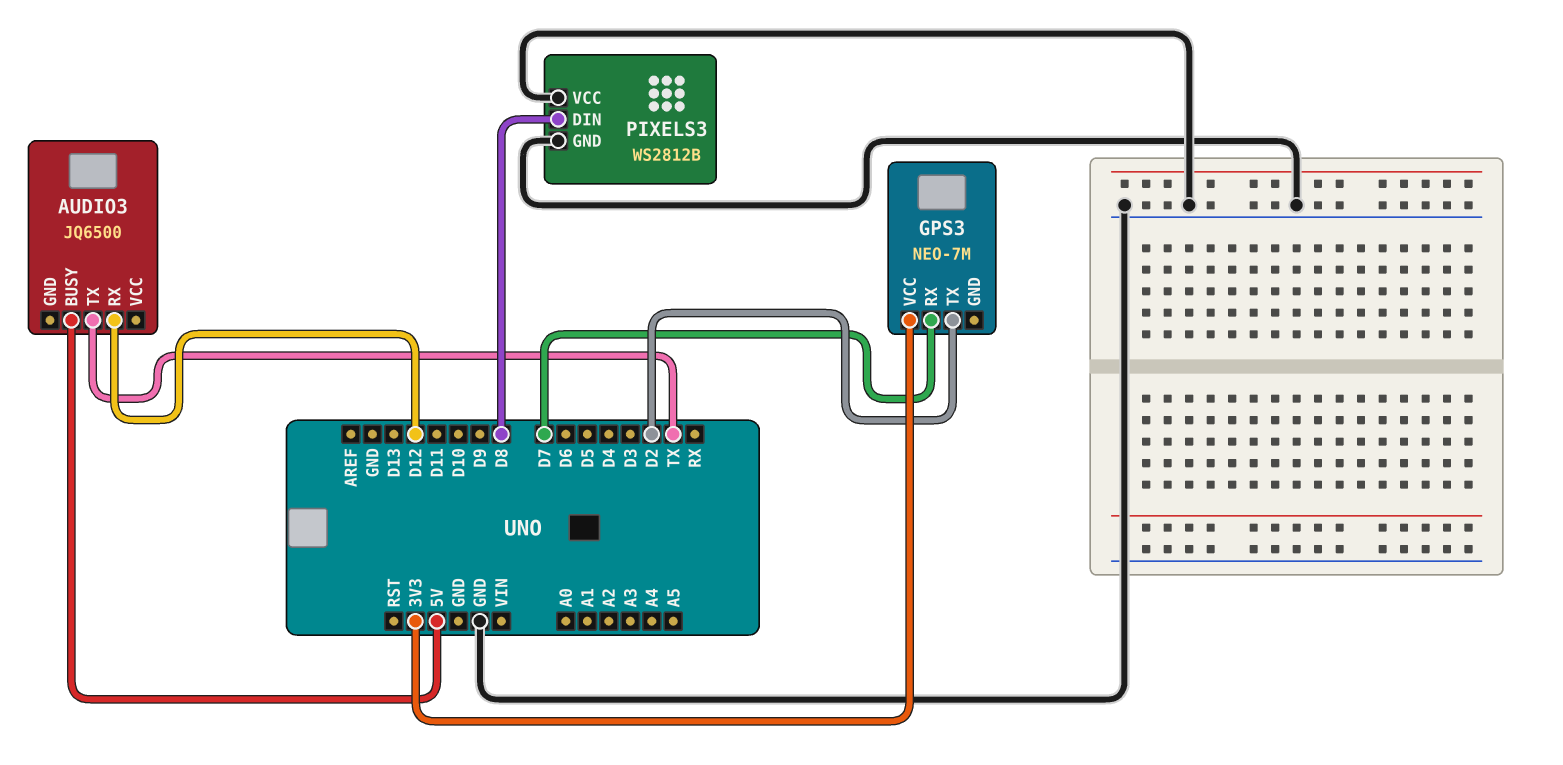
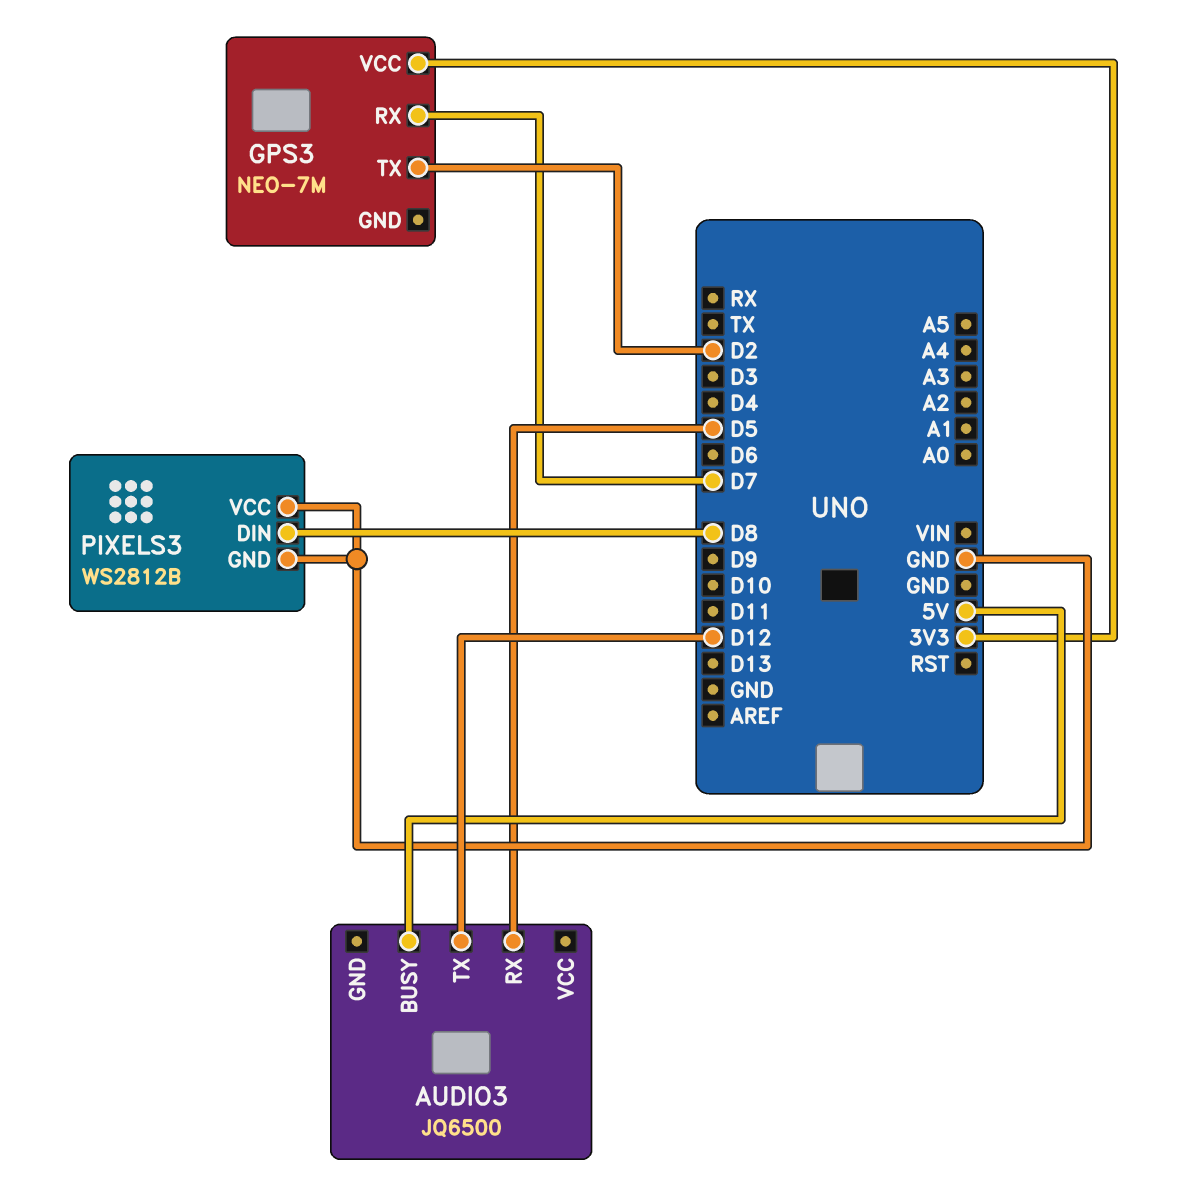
AUDIO3 pin RX: D12 -> D5
AUDIO3 pin TX: TX -> D12

